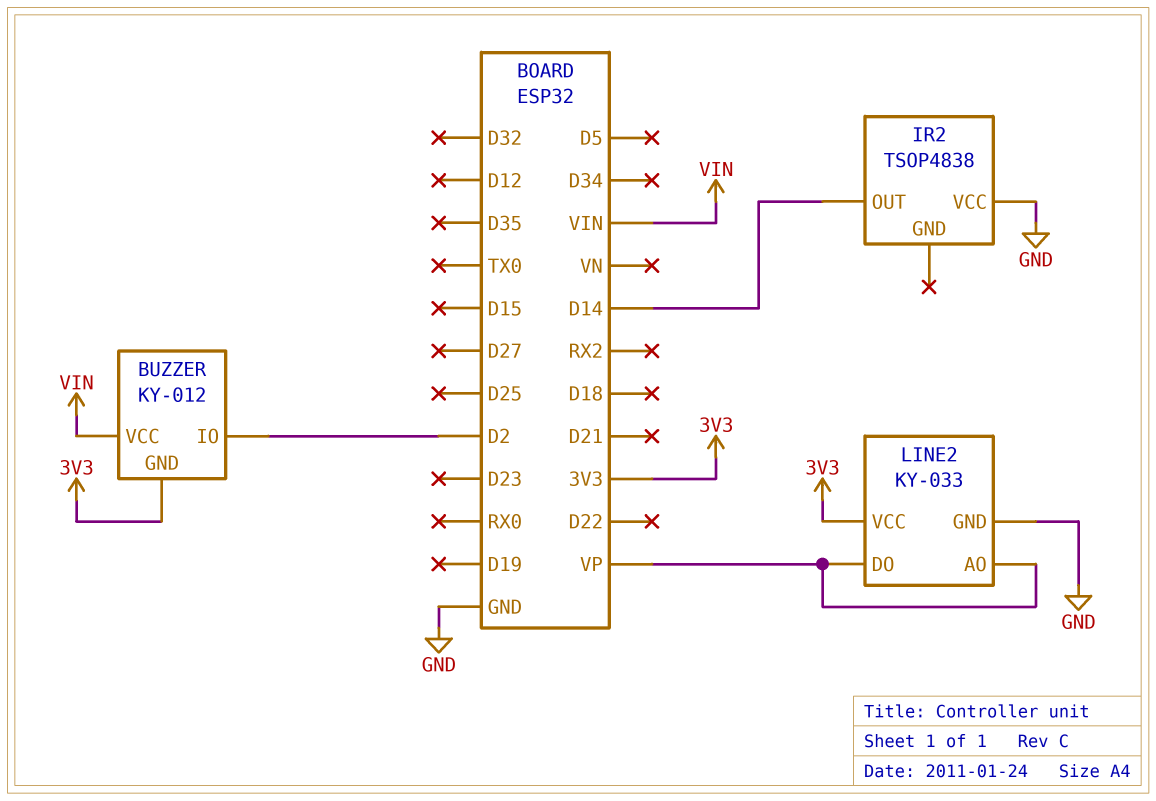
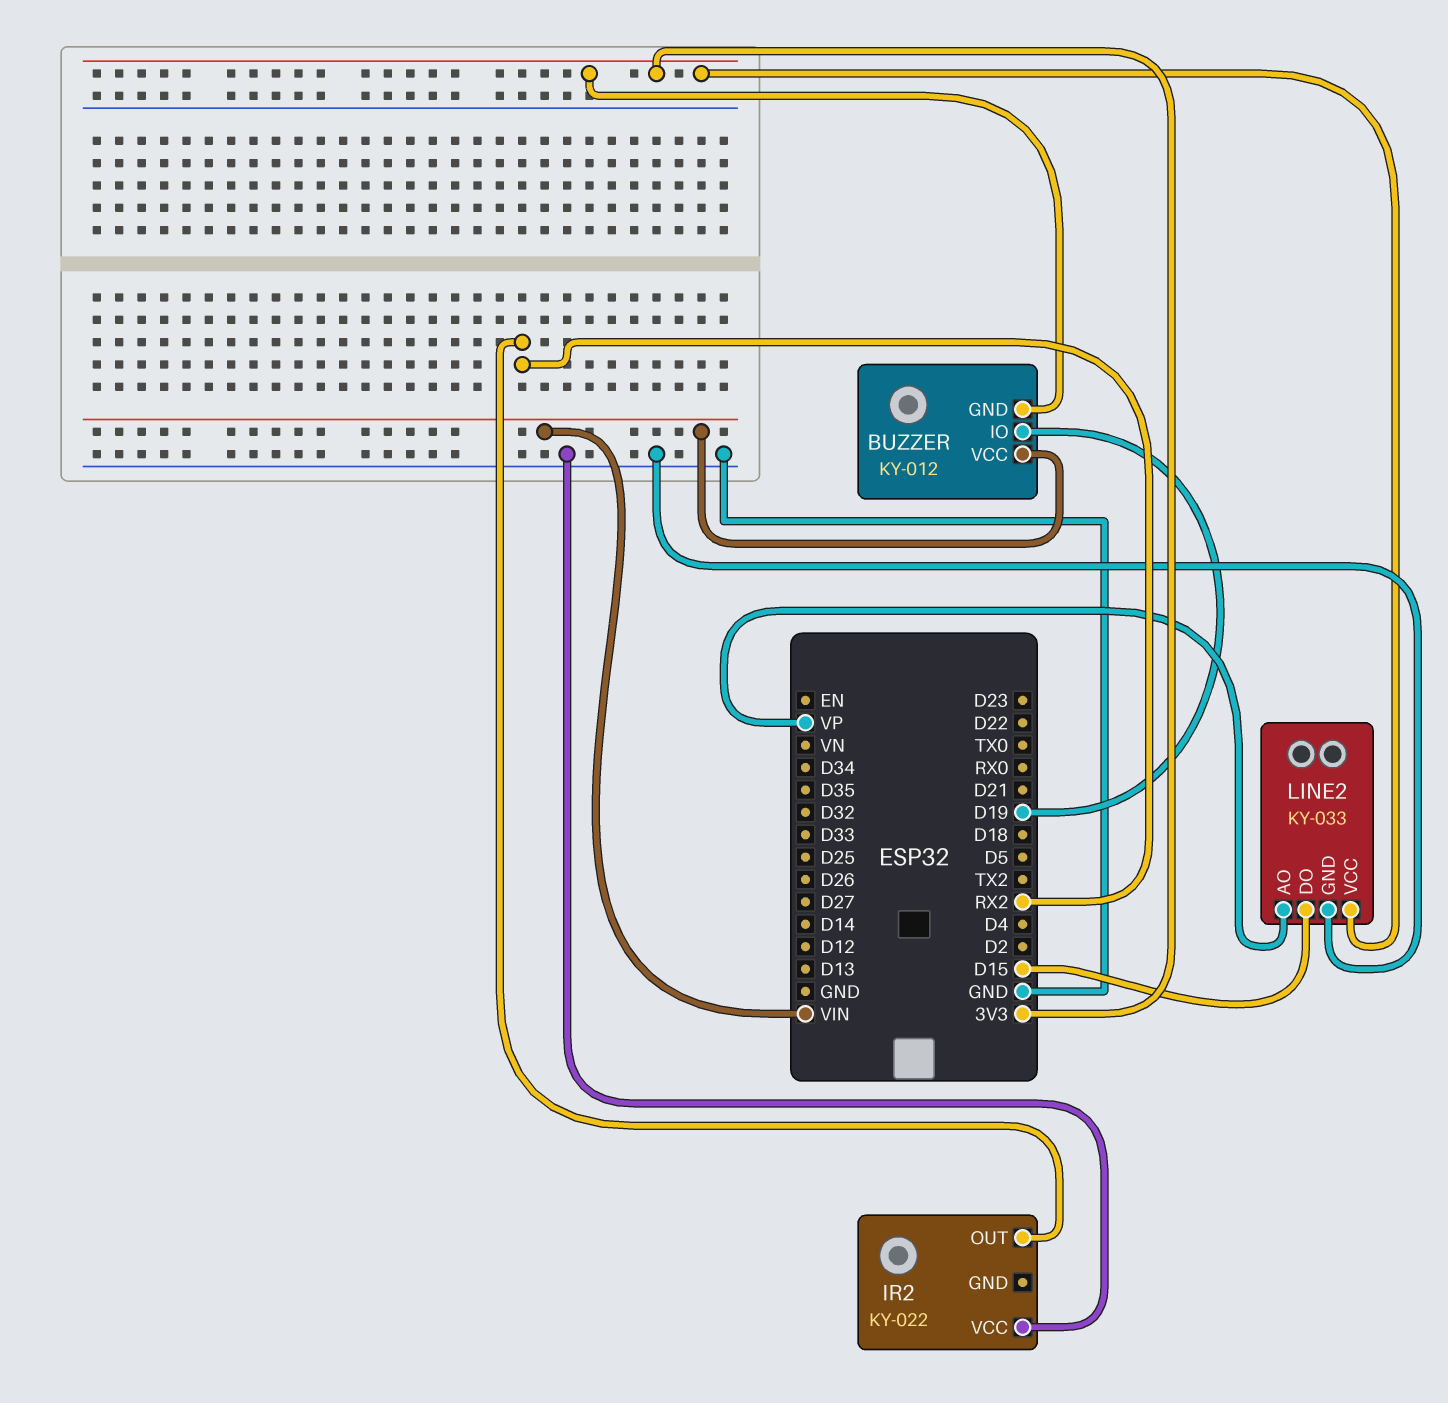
BUZZER pin IO: D2 -> D19
IR2: TSOP4838 -> KY-022
IR2 pin OUT: D14 -> RX2
LINE2 pin DO: VP -> D15

